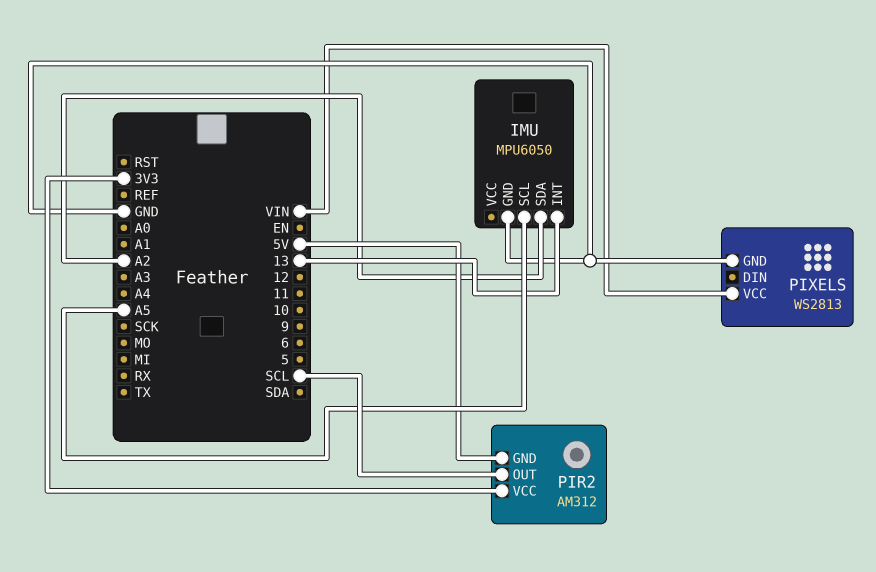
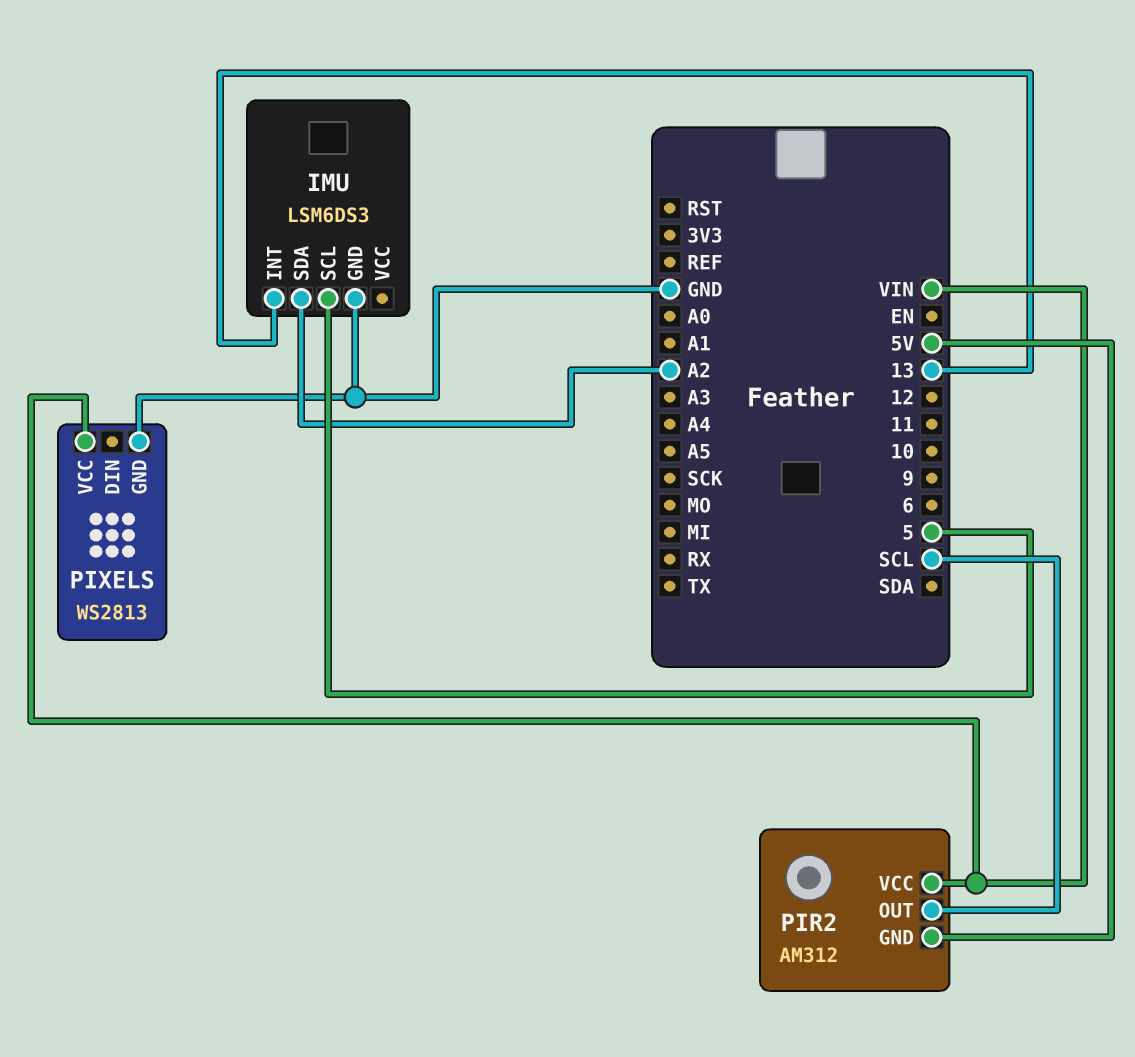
IMU: MPU6050 -> LSM6DS3
IMU pin SCL: A5 -> 5
PIR2 pin VCC: 3V3 -> VIN

